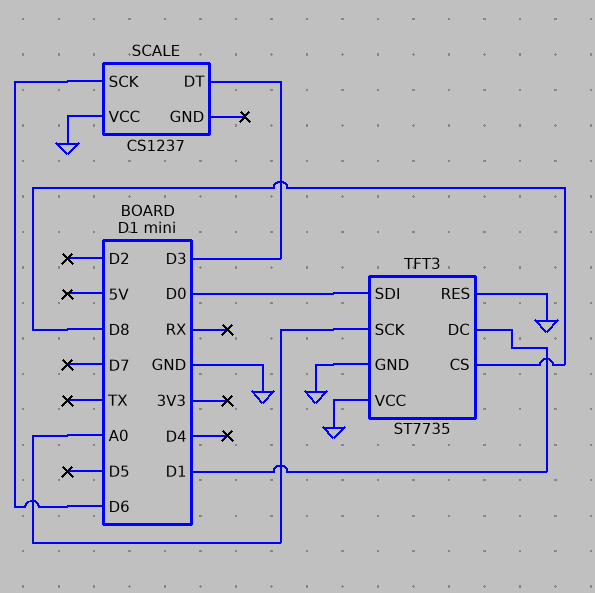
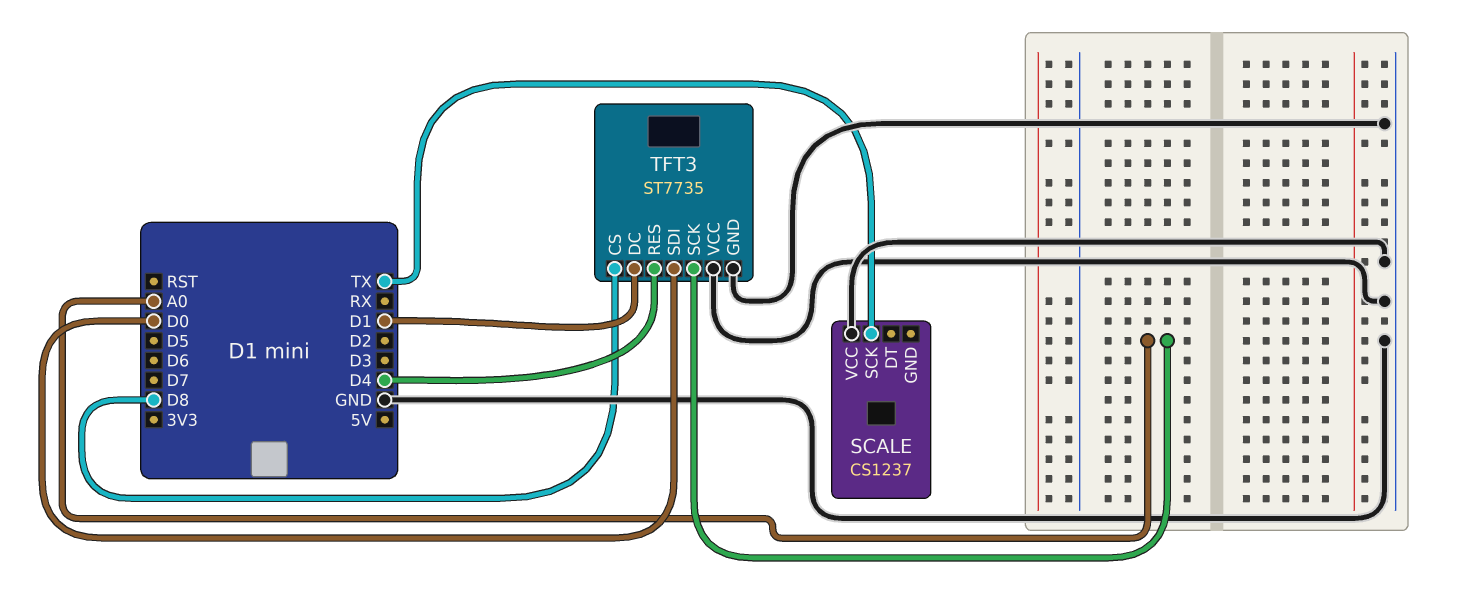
SCALE pin DT: D3 -> none
SCALE pin SCK: D6 -> TX
TFT3 pin RES: GND -> D4

